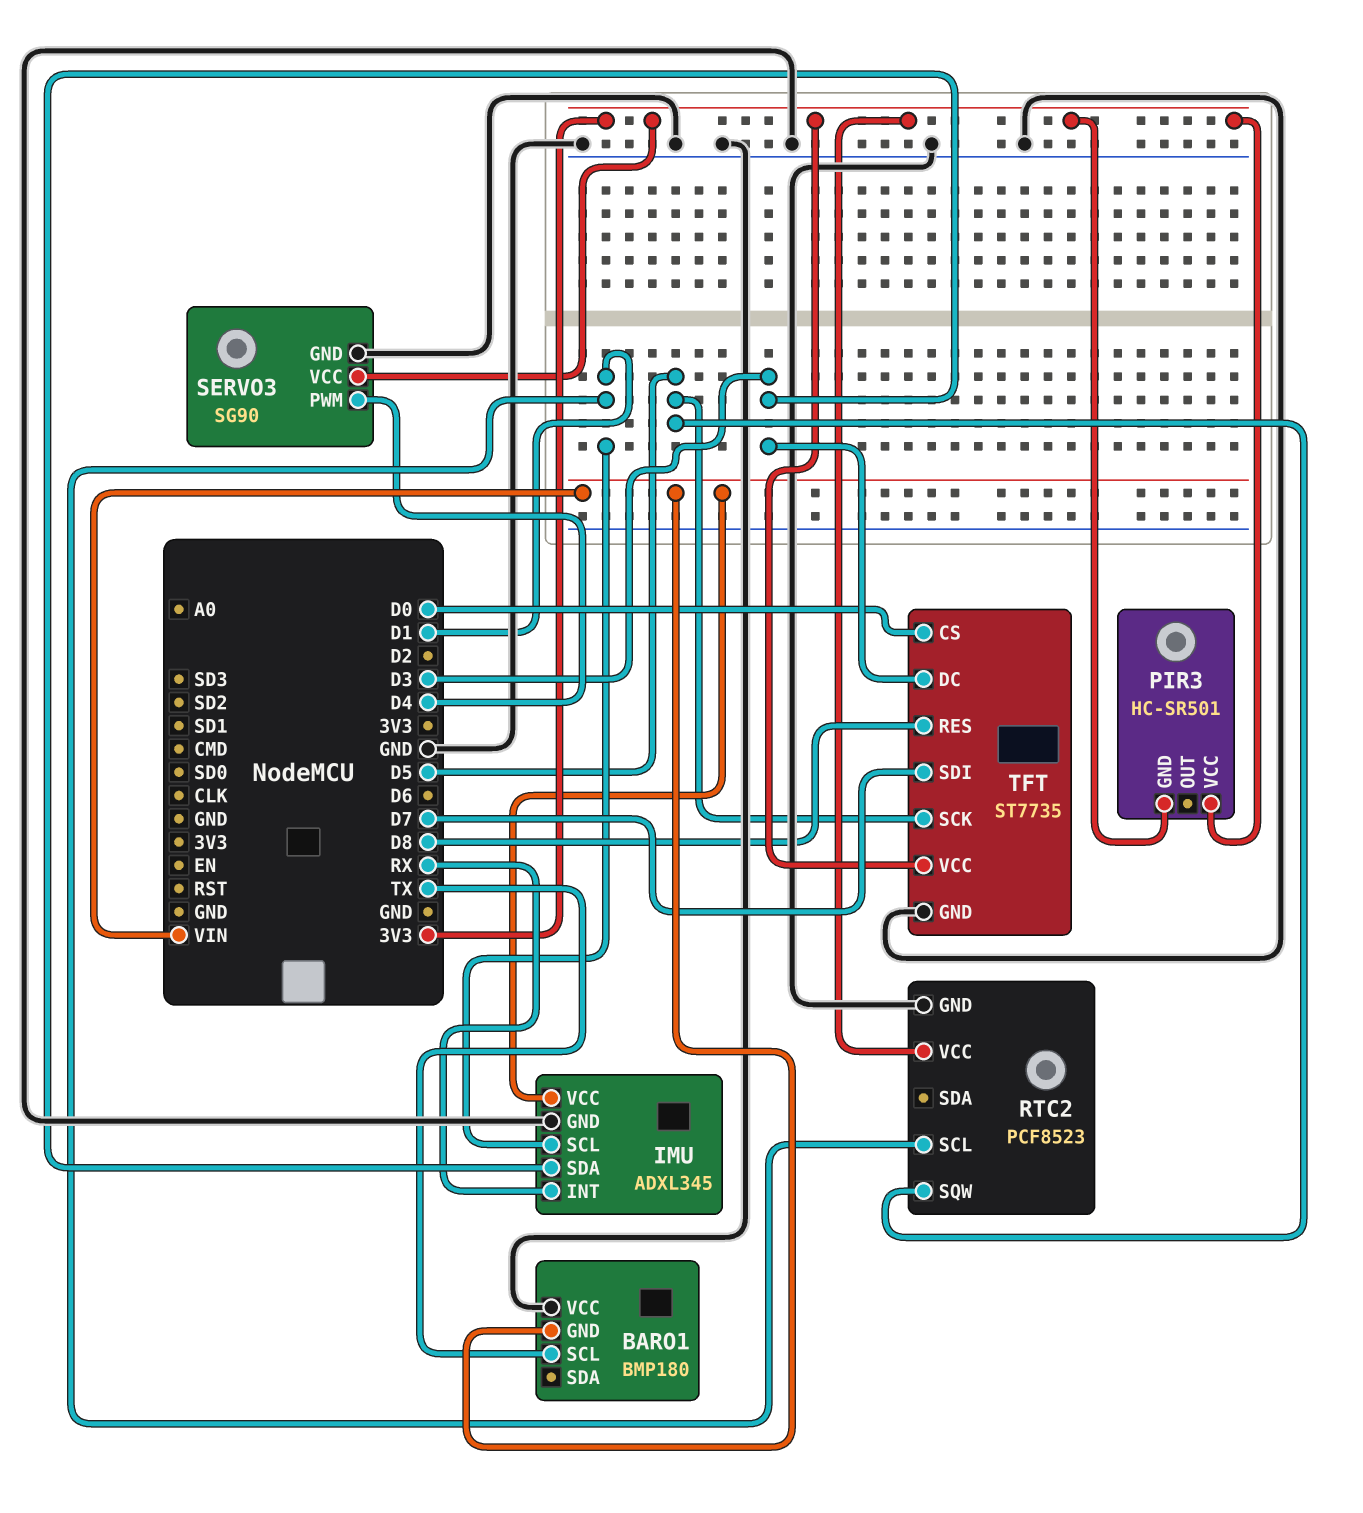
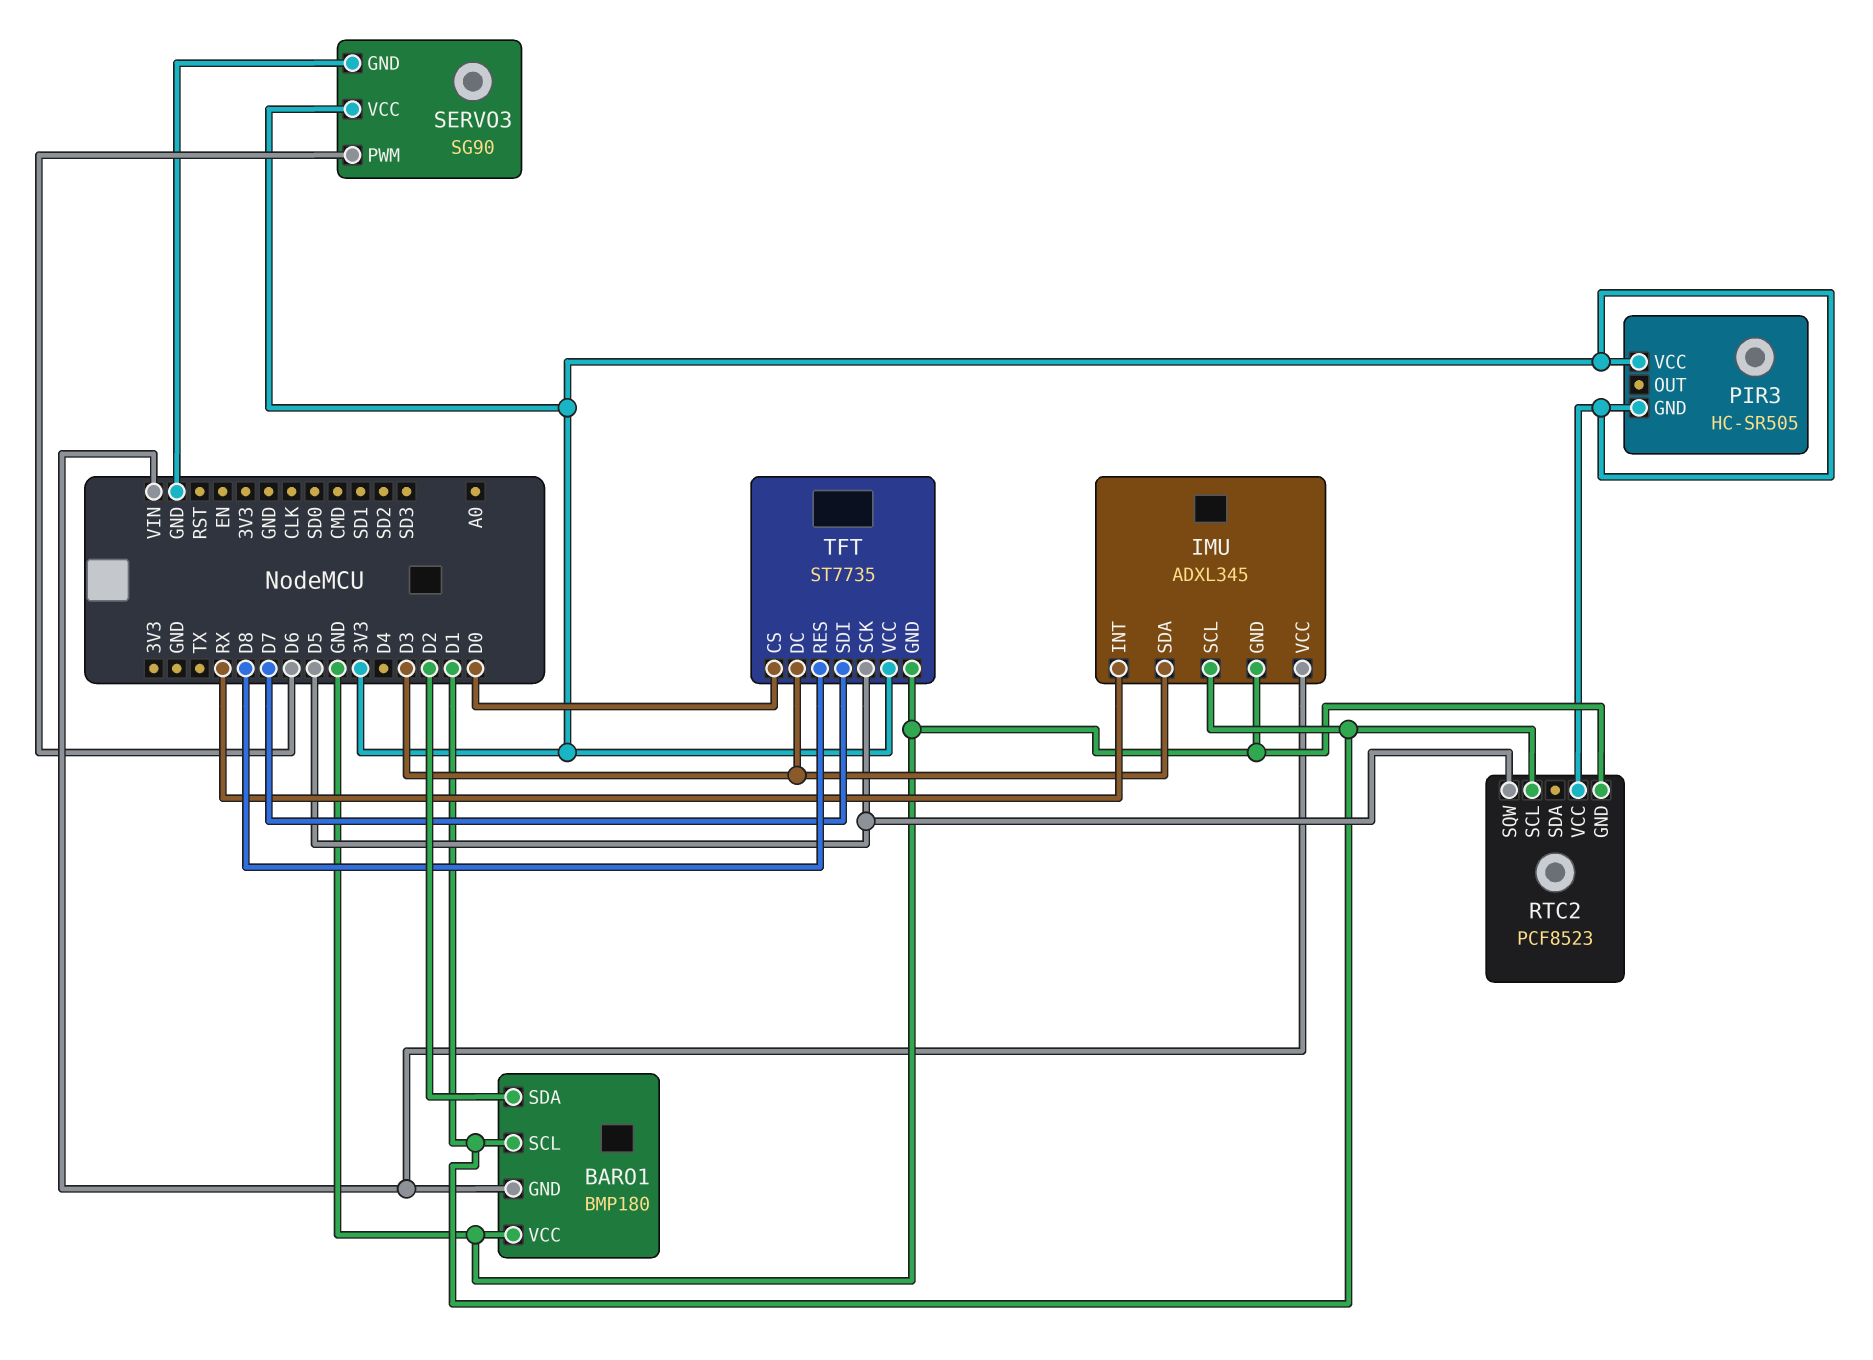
BARO1 pin SCL: TX -> D1
BARO1 pin SDA: none -> D2
PIR3: HC-SR501 -> HC-SR505
SERVO3 pin PWM: D4 -> D6

